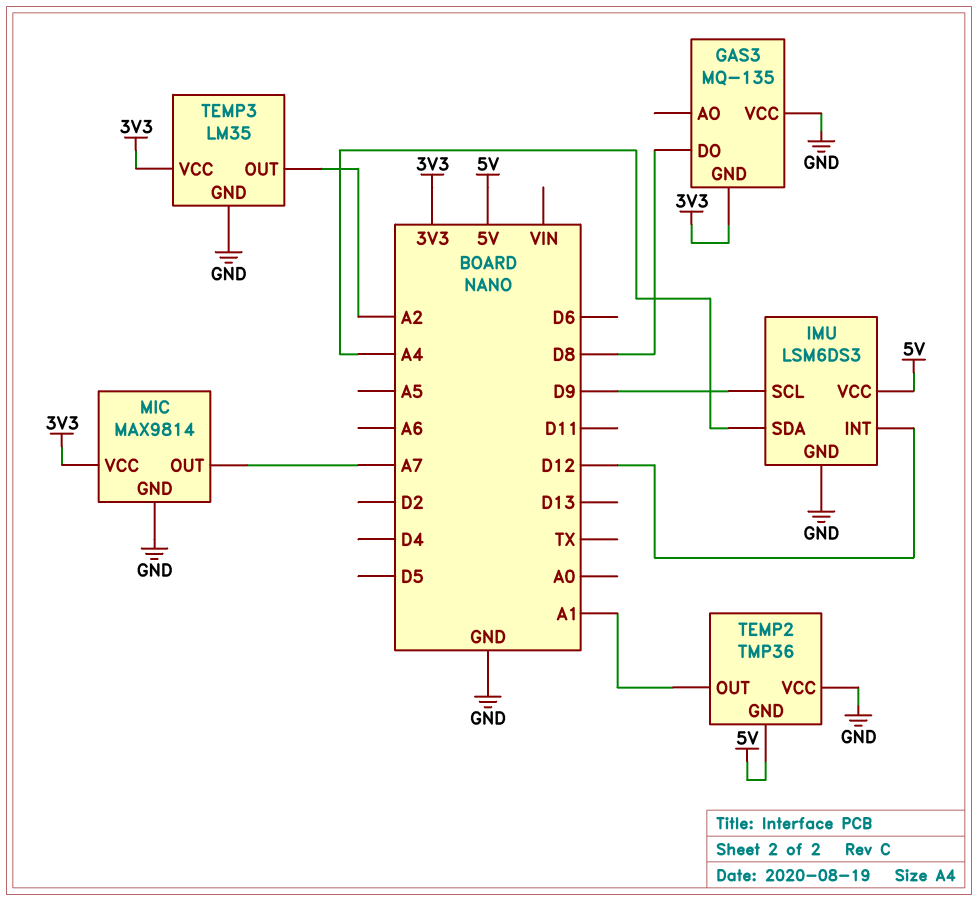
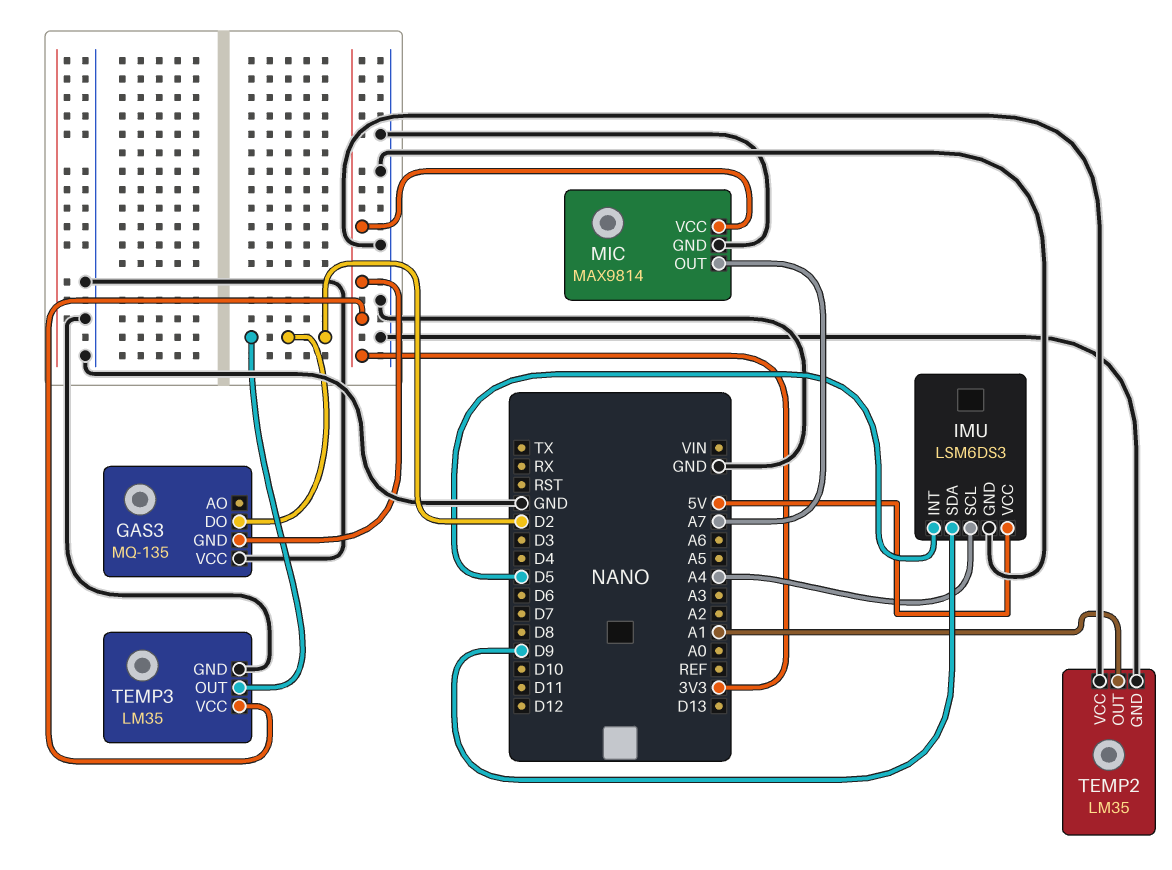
GAS3 pin DO: D8 -> D2
IMU pin INT: D12 -> D5
IMU pin SCL: D9 -> A4
IMU pin SDA: A4 -> D9
TEMP2: TMP36 -> LM35
TEMP2 pin GND: 5V -> GND
TEMP3 pin OUT: A2 -> D2

